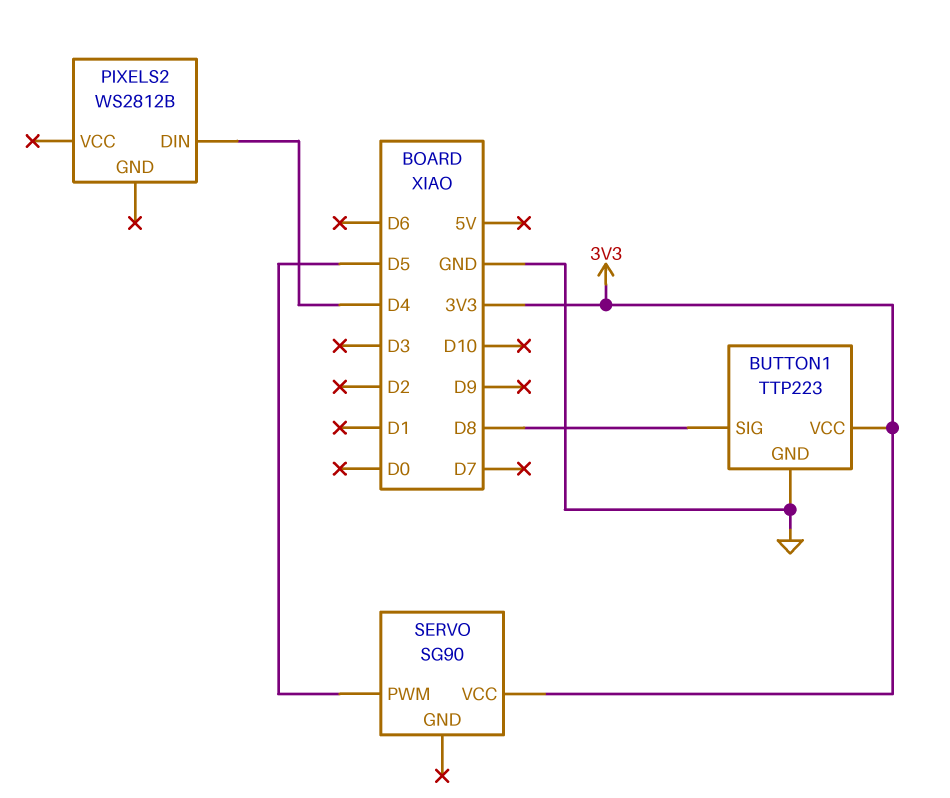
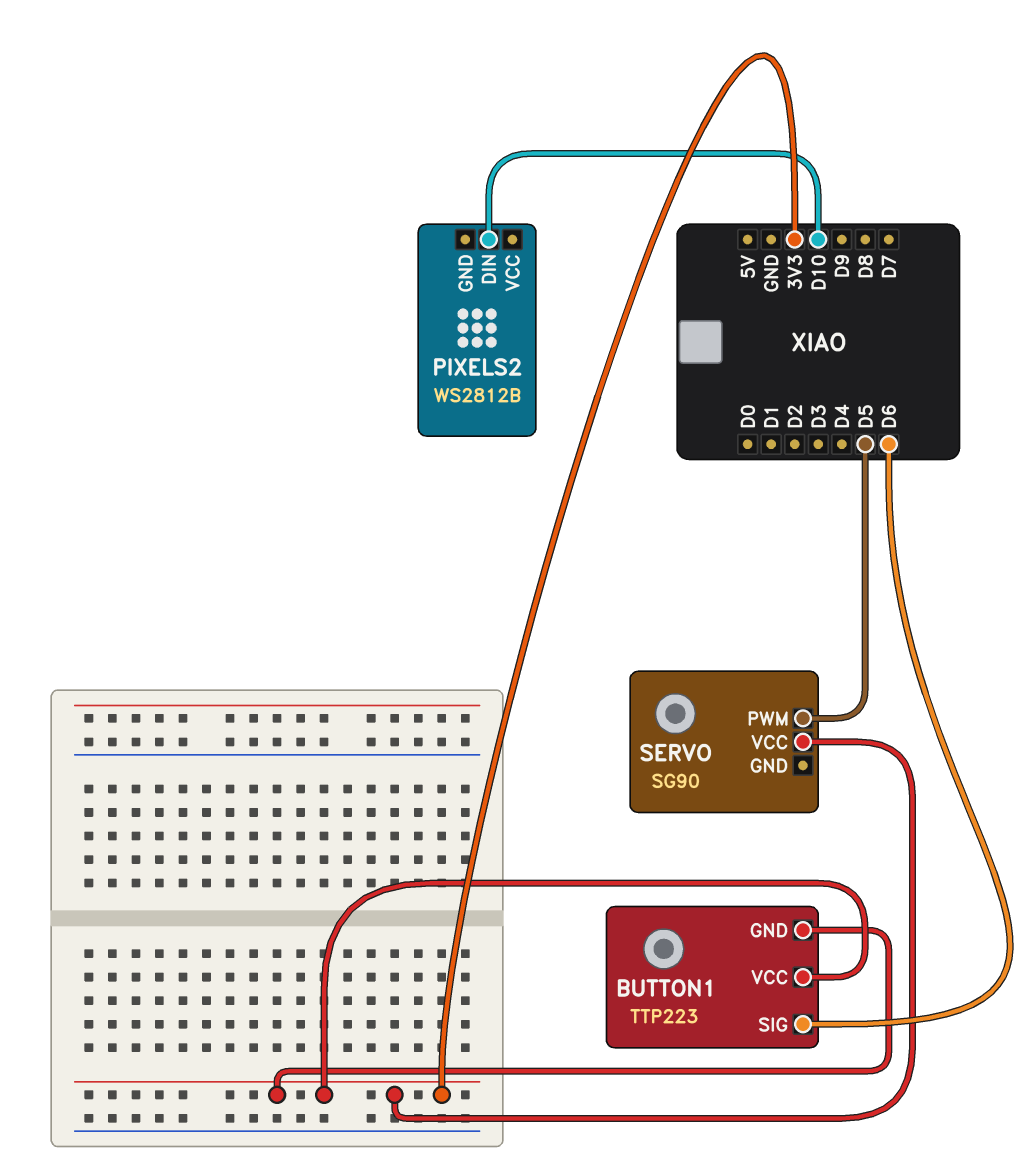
BUTTON1 pin GND: GND -> 3V3
BUTTON1 pin SIG: D8 -> D6
PIXELS2 pin DIN: D4 -> D10

